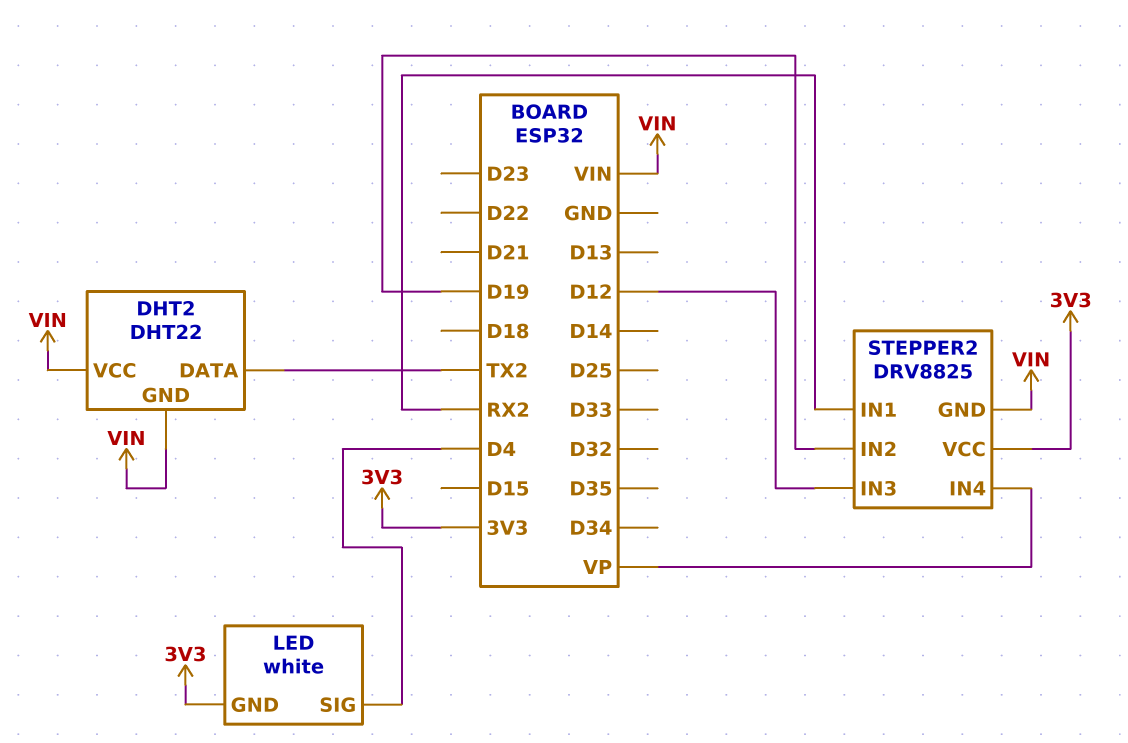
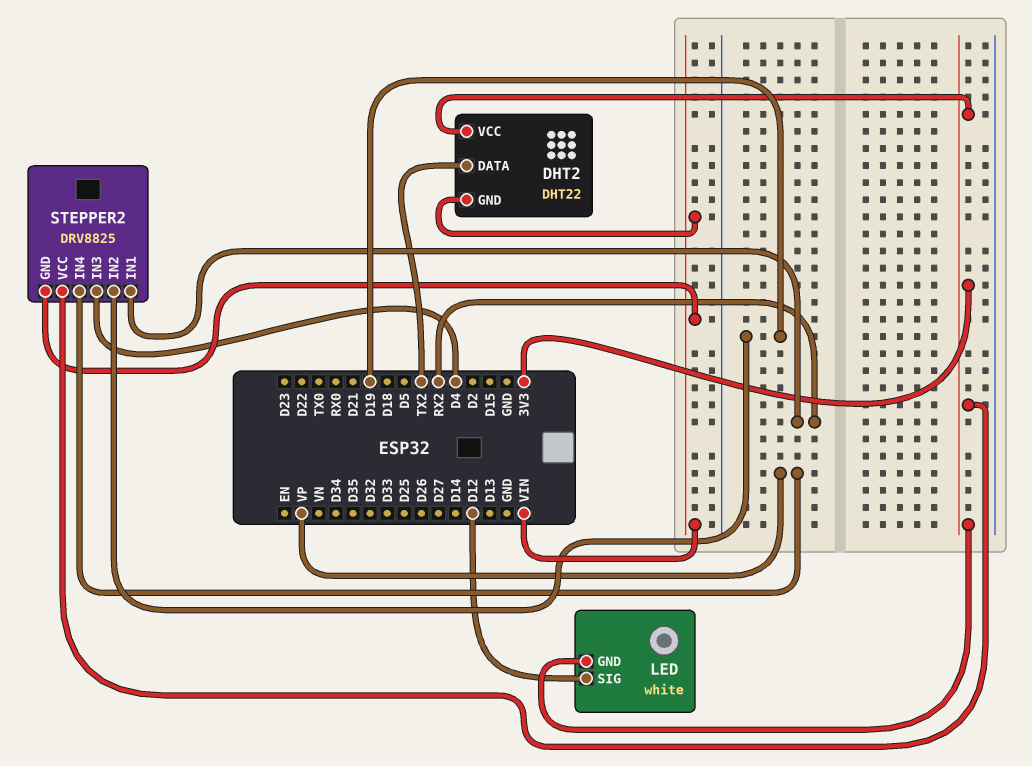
DHT2 pin VCC: VIN -> 3V3
LED pin SIG: D4 -> D12
STEPPER2 pin IN3: D12 -> D4

